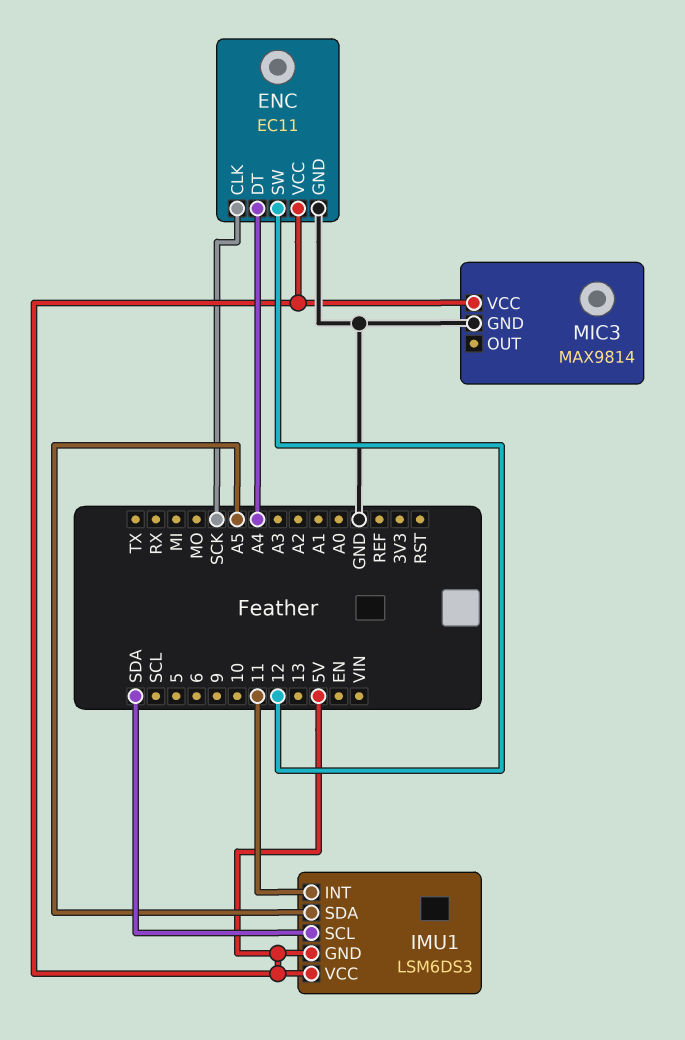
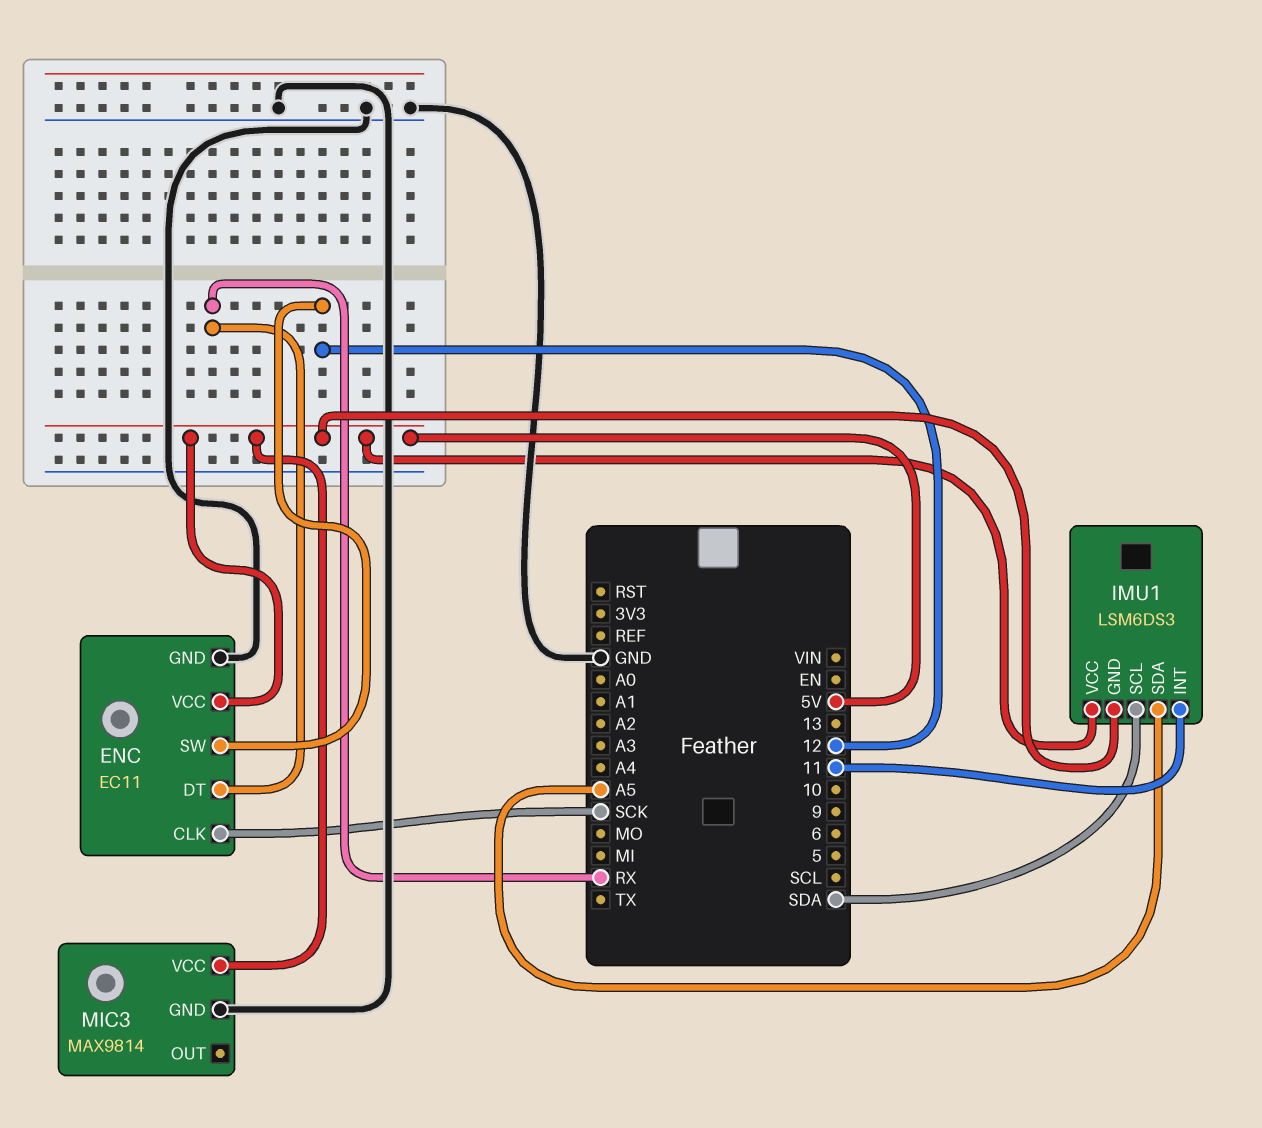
ENC pin DT: A4 -> RX

